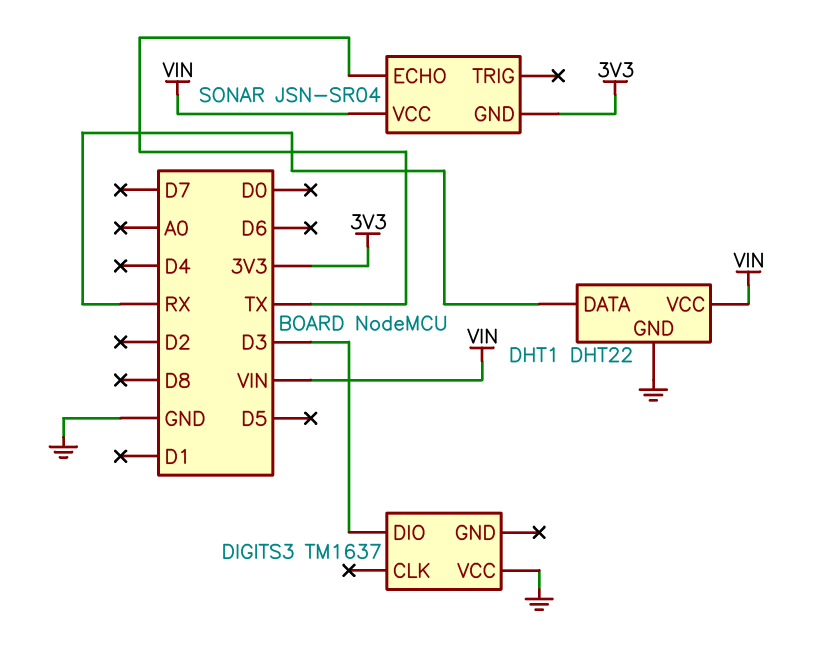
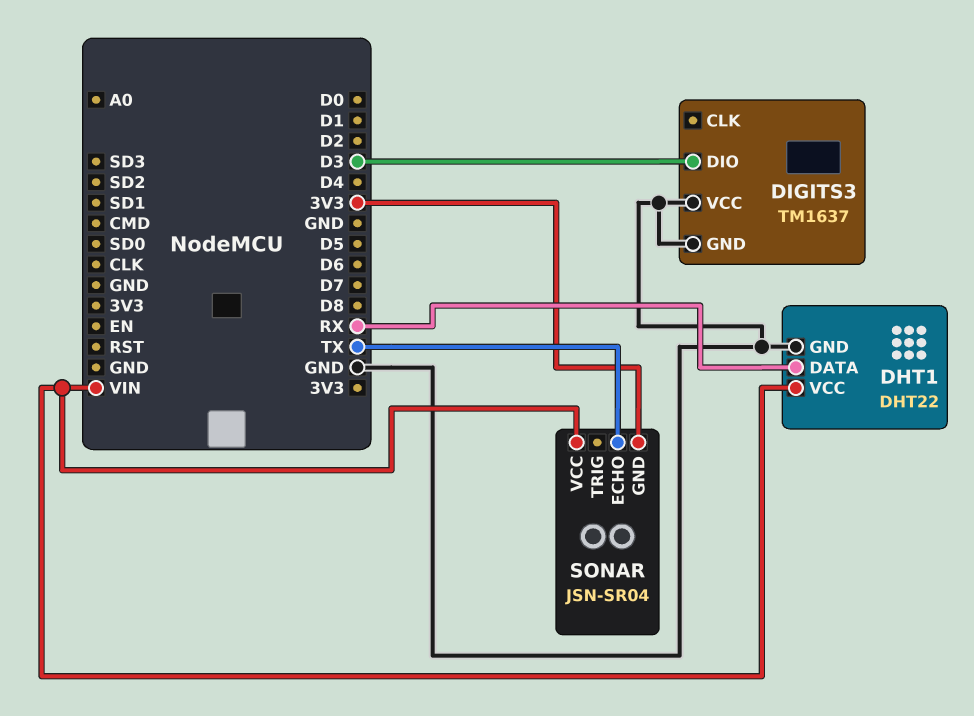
DIGITS3 pin GND: none -> GND

